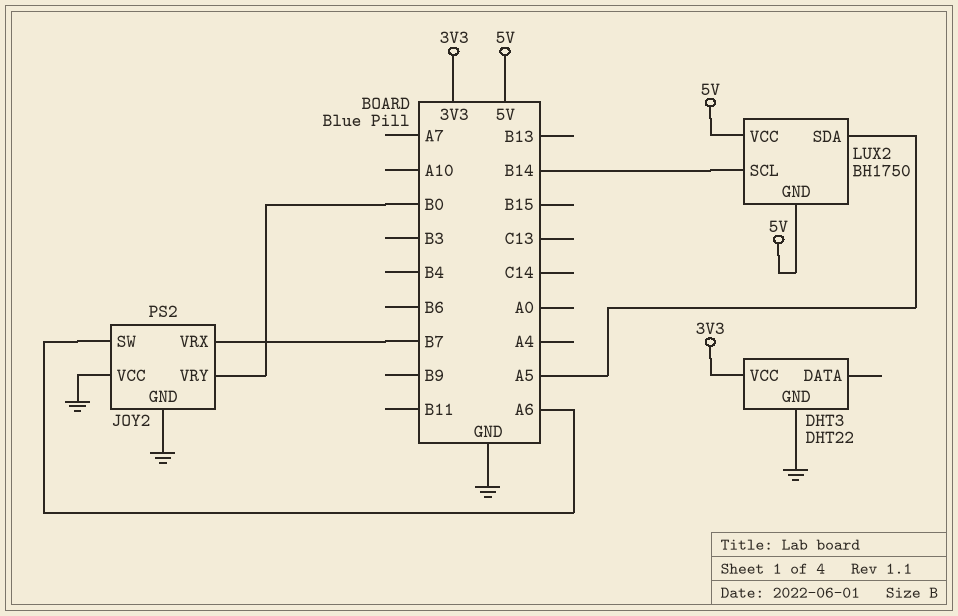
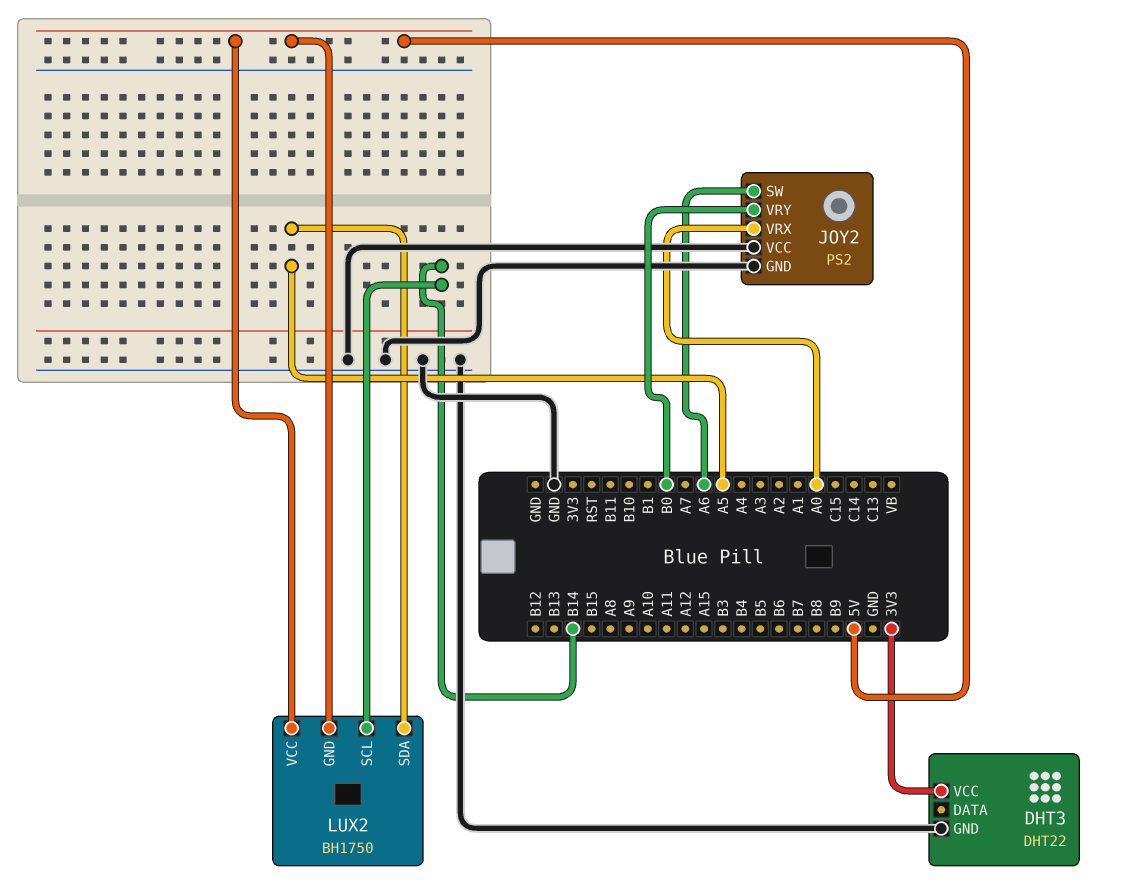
JOY2 pin VRX: B7 -> A0

